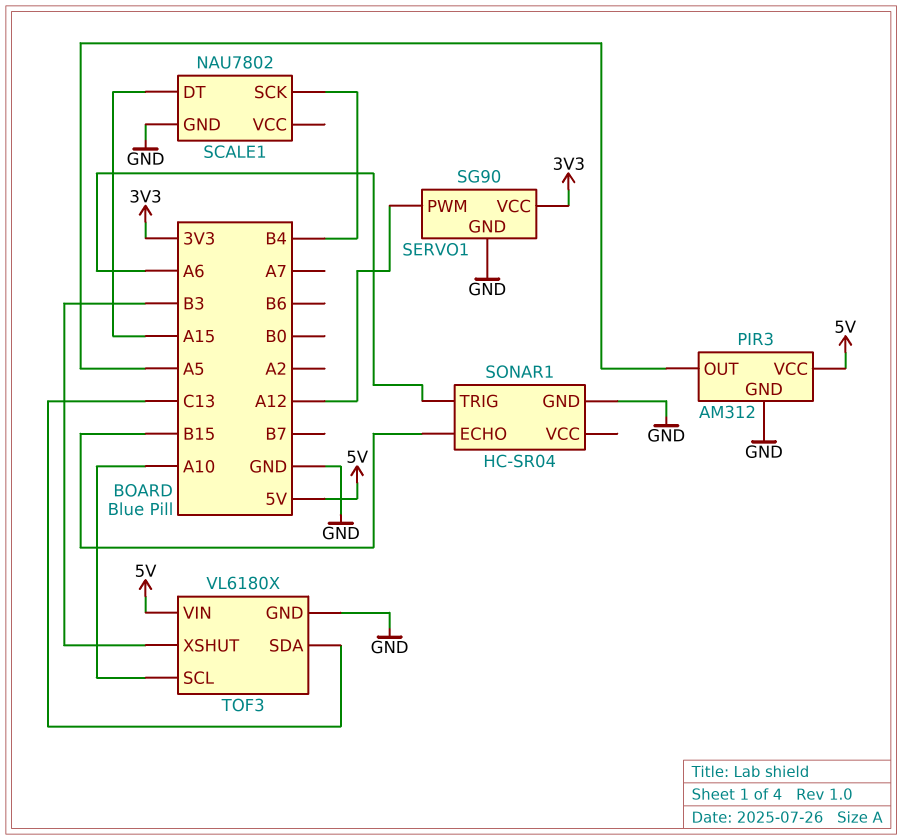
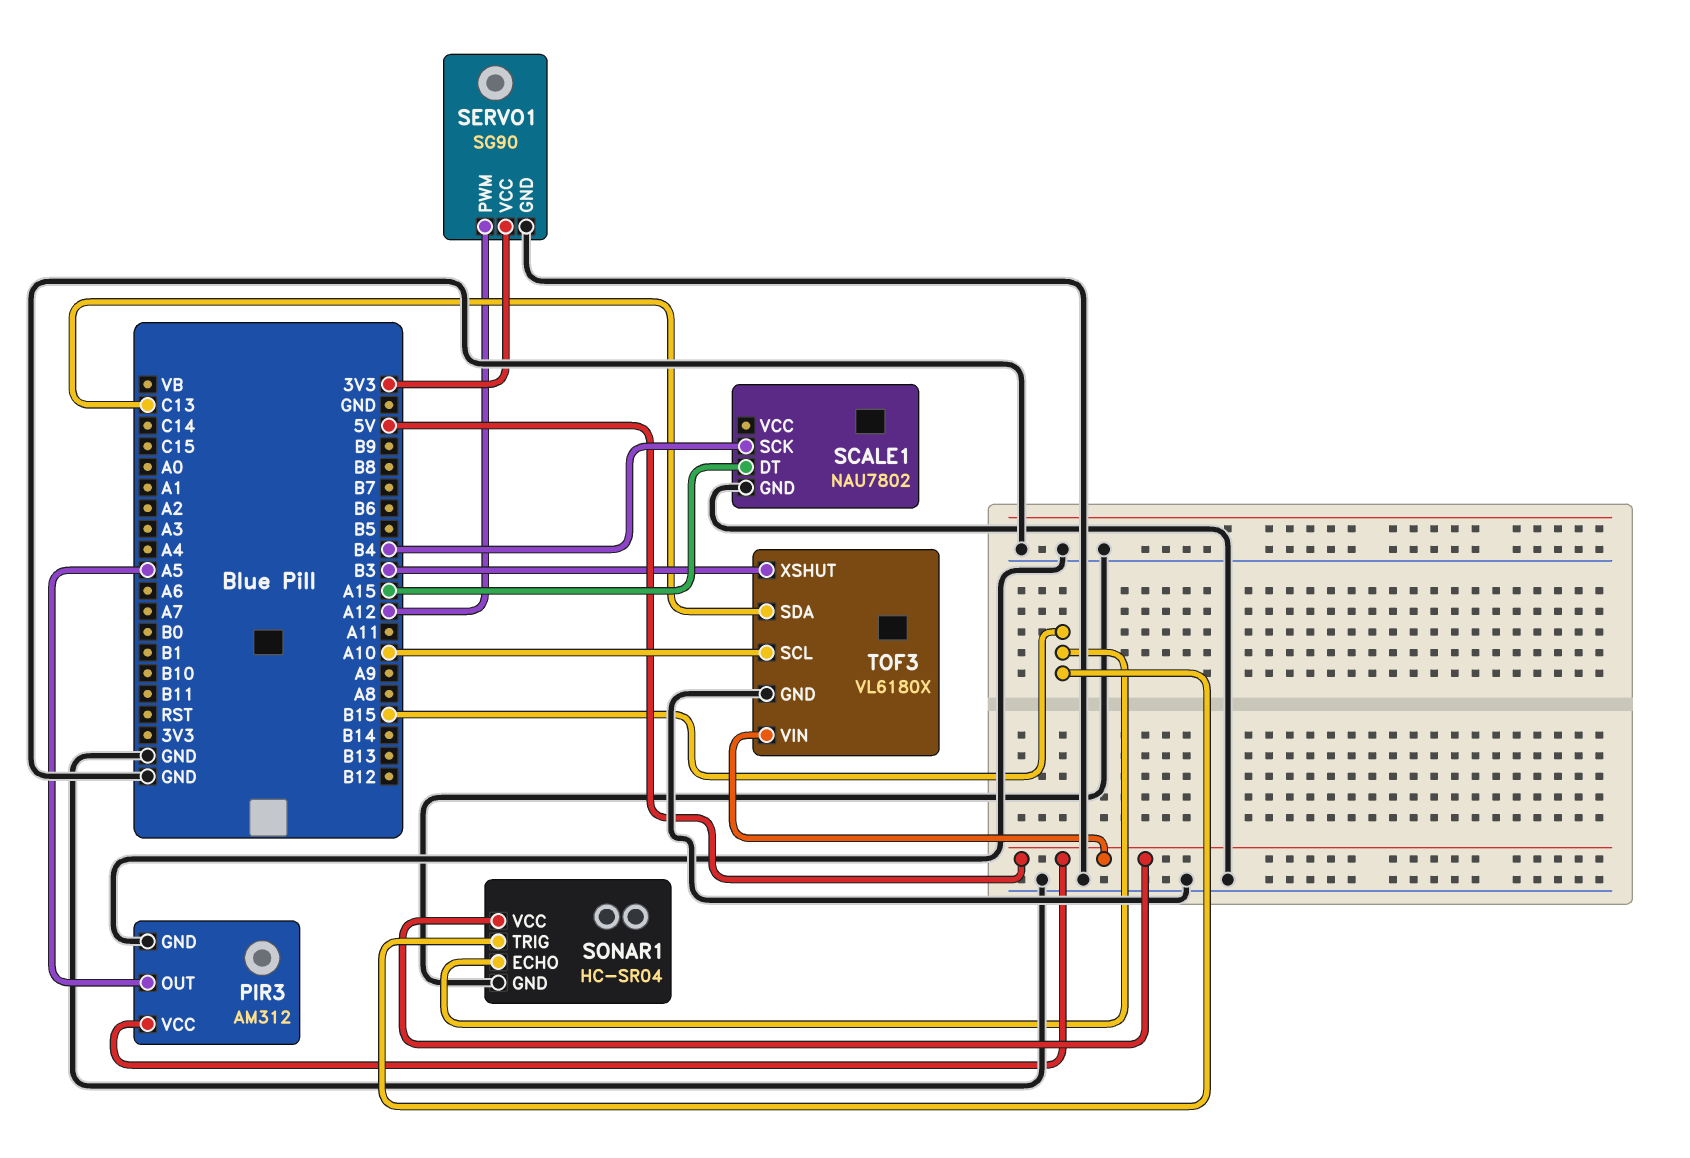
SONAR1 pin TRIG: A6 -> B15
SONAR1 pin VCC: none -> 5V

